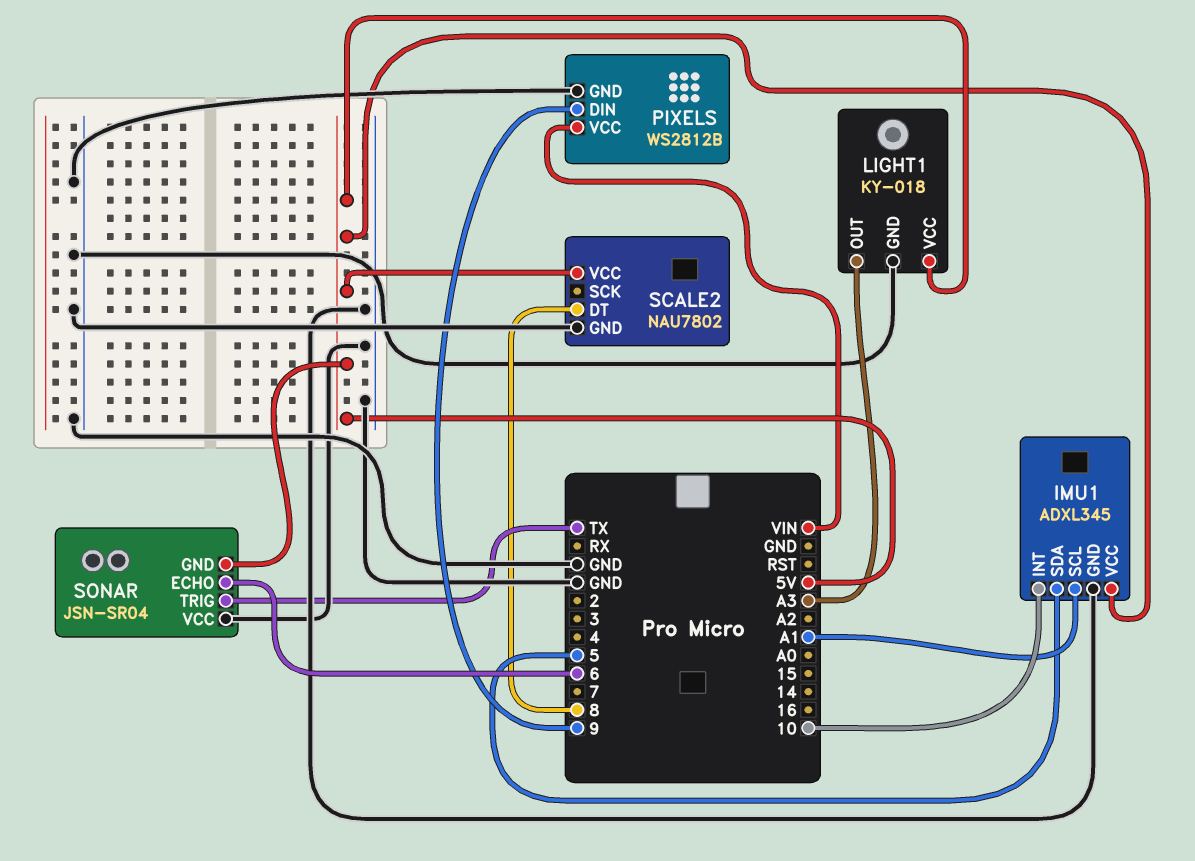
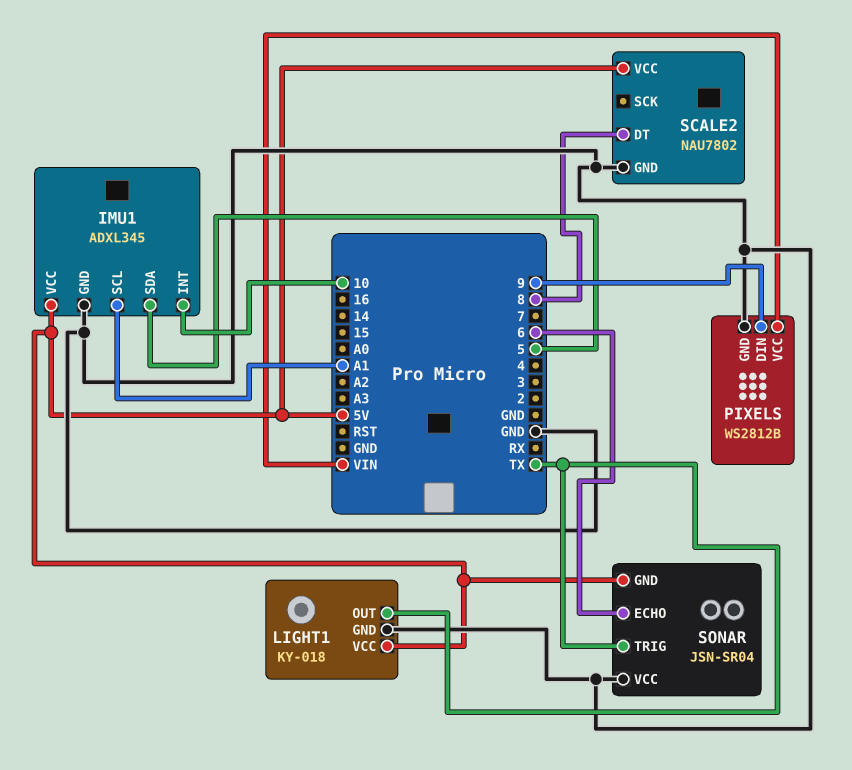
LIGHT1 pin OUT: A3 -> TX

